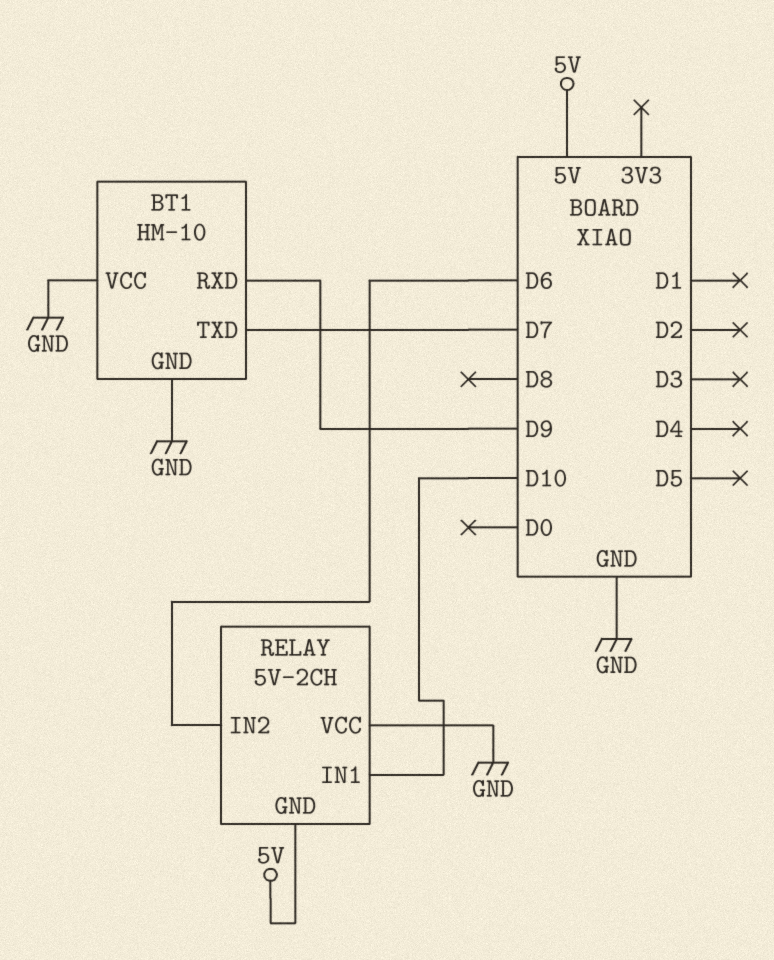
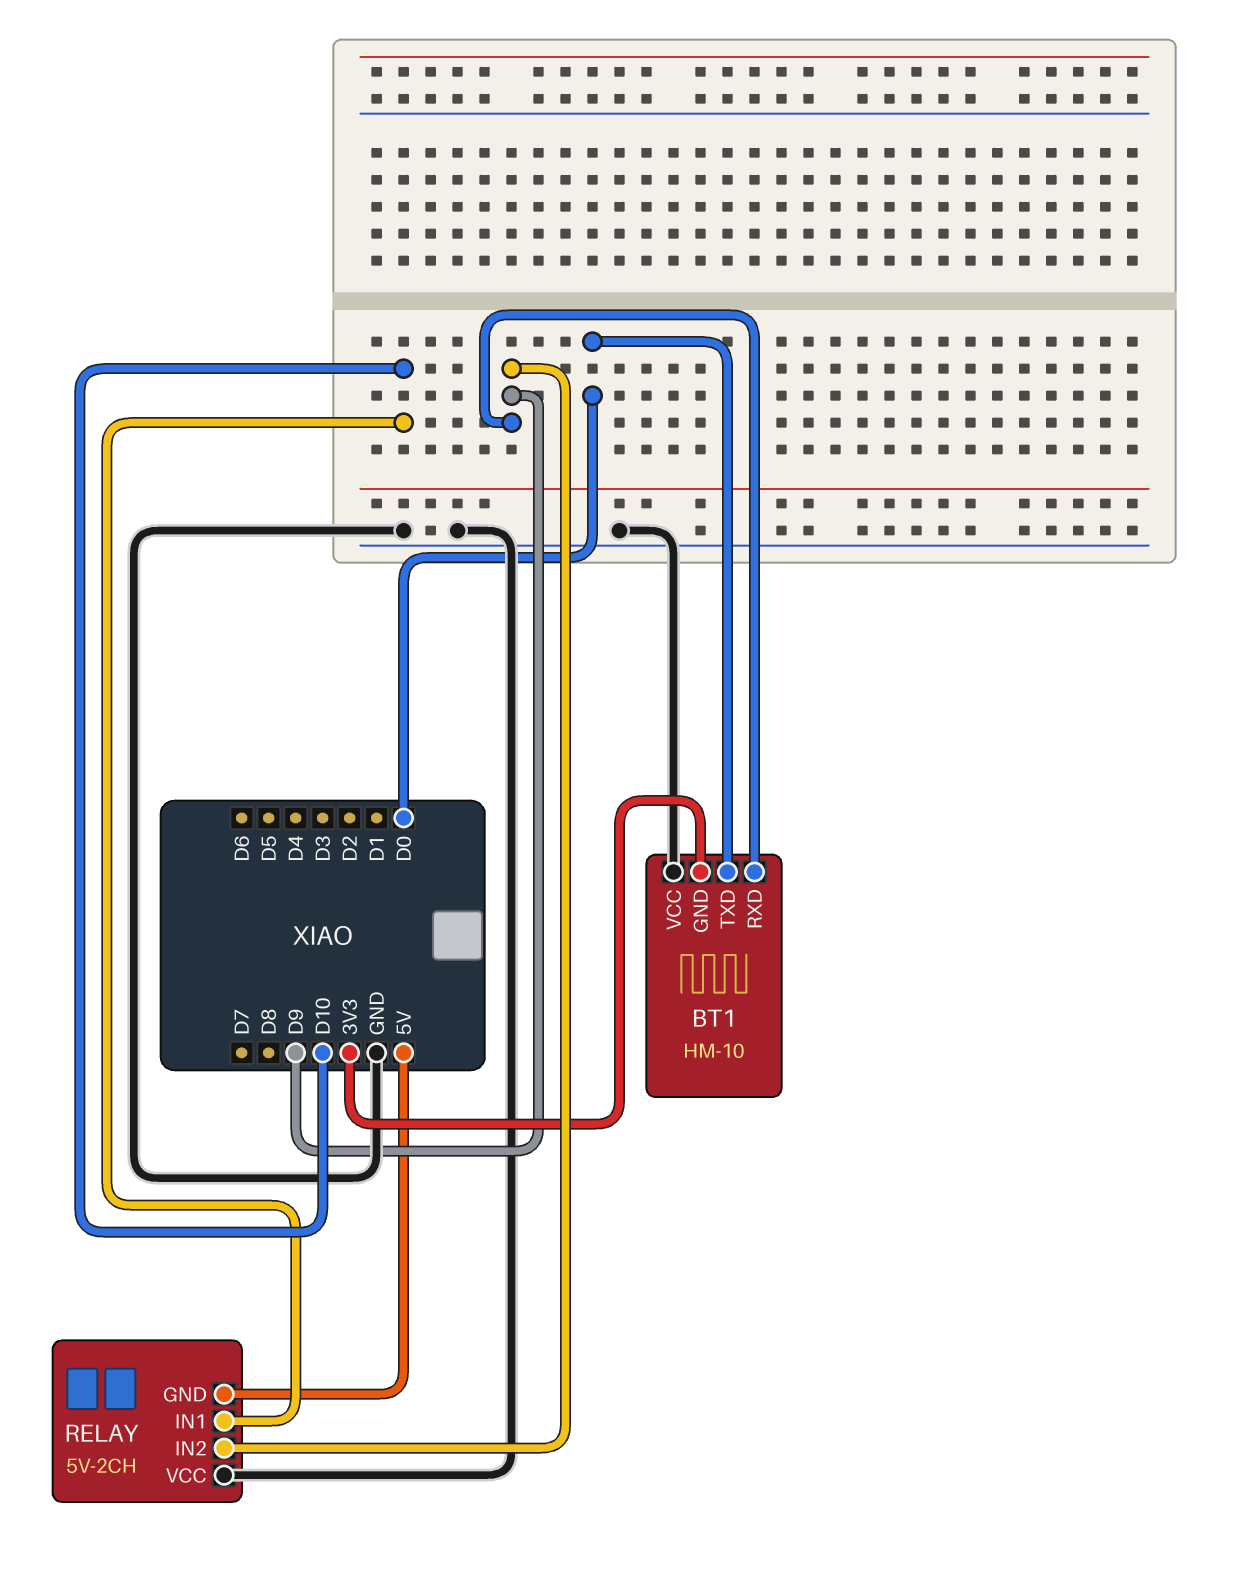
BT1 pin GND: GND -> 3V3
BT1 pin TXD: D7 -> D0
RELAY pin IN2: D6 -> D9

